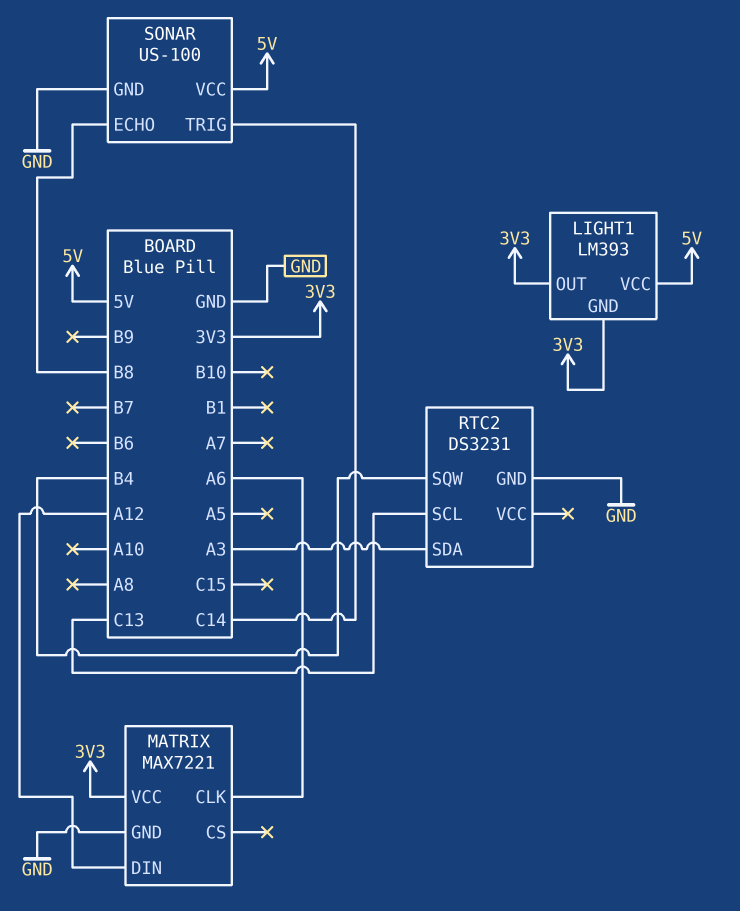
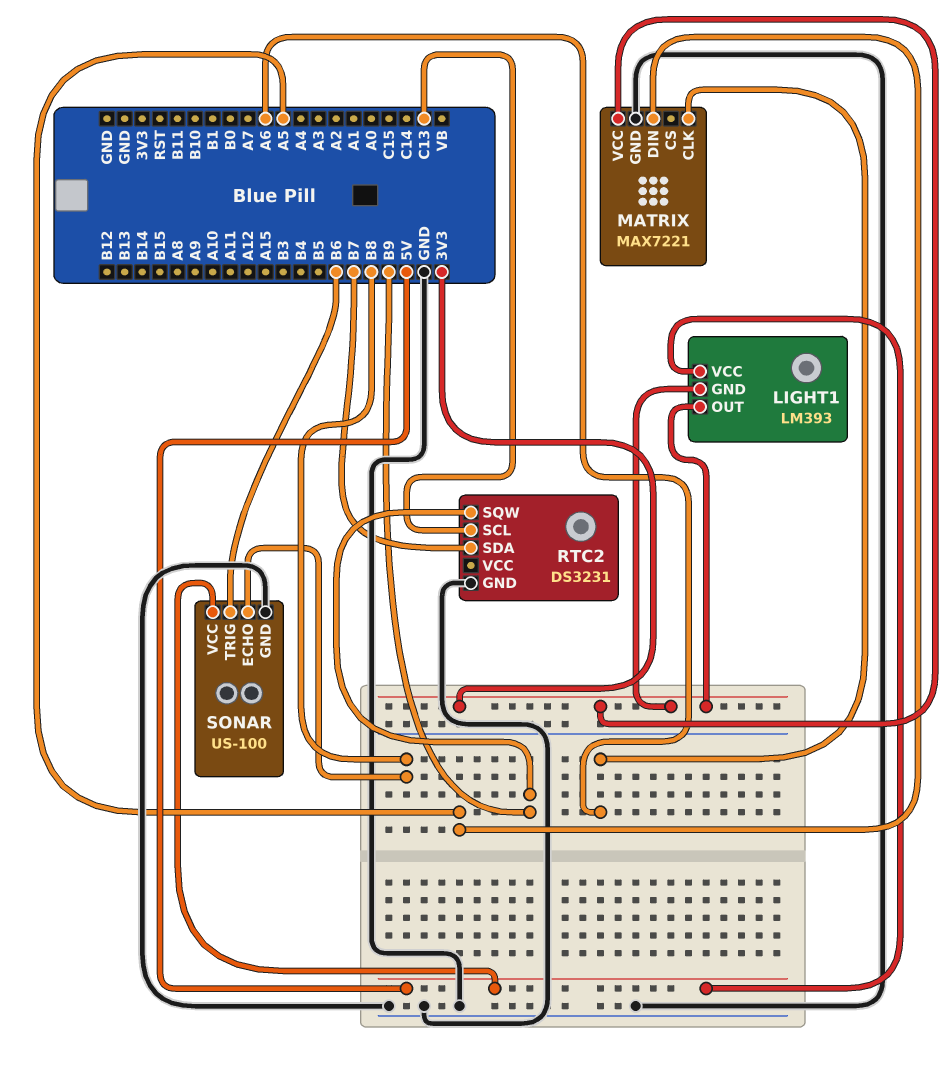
MATRIX pin DIN: A12 -> A5
RTC2 pin SDA: A3 -> B7
RTC2 pin SQW: B4 -> B9
SONAR pin TRIG: C14 -> B6

